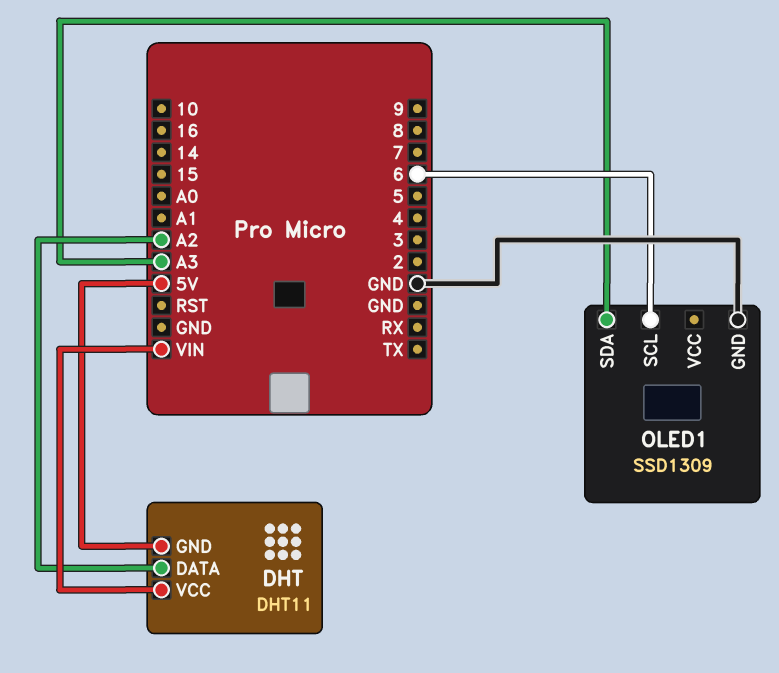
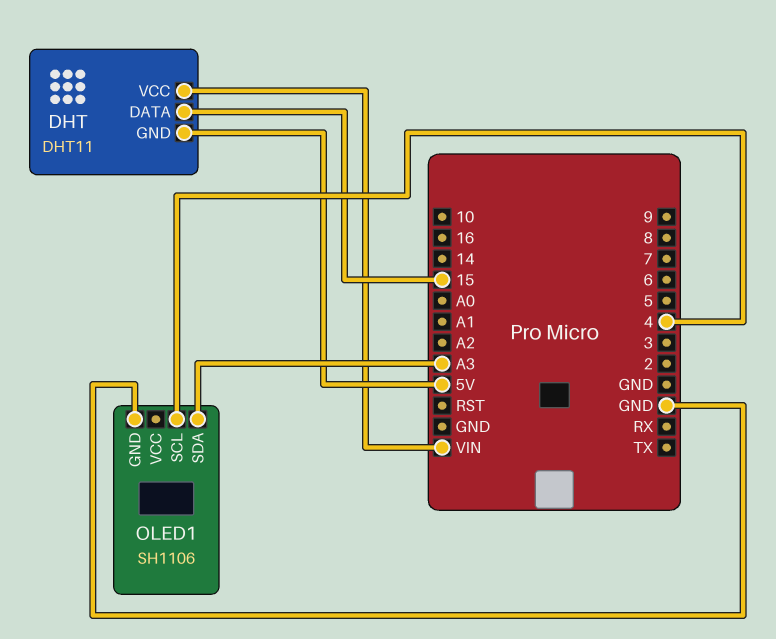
DHT pin DATA: A2 -> 15
OLED1: SSD1309 -> SH1106
OLED1 pin SCL: 6 -> 4

